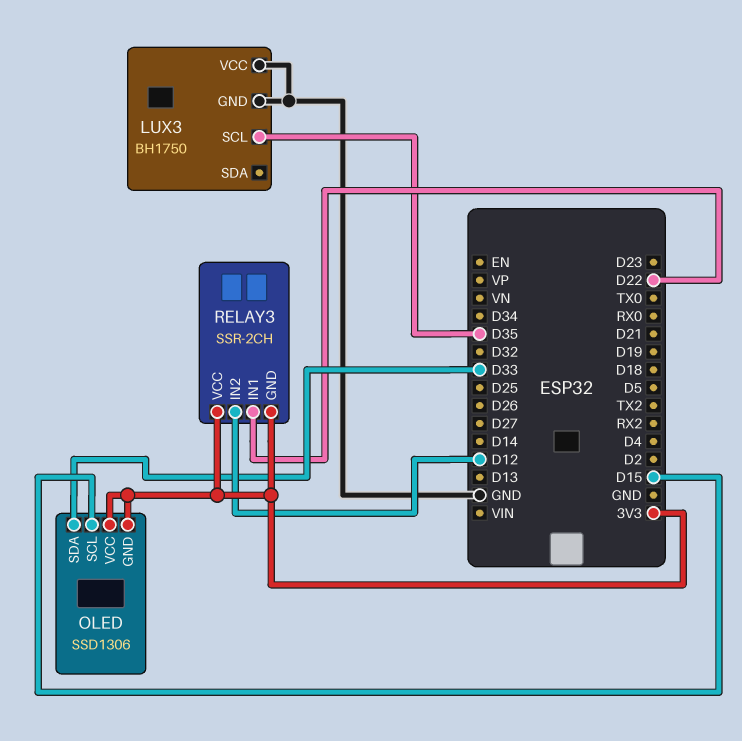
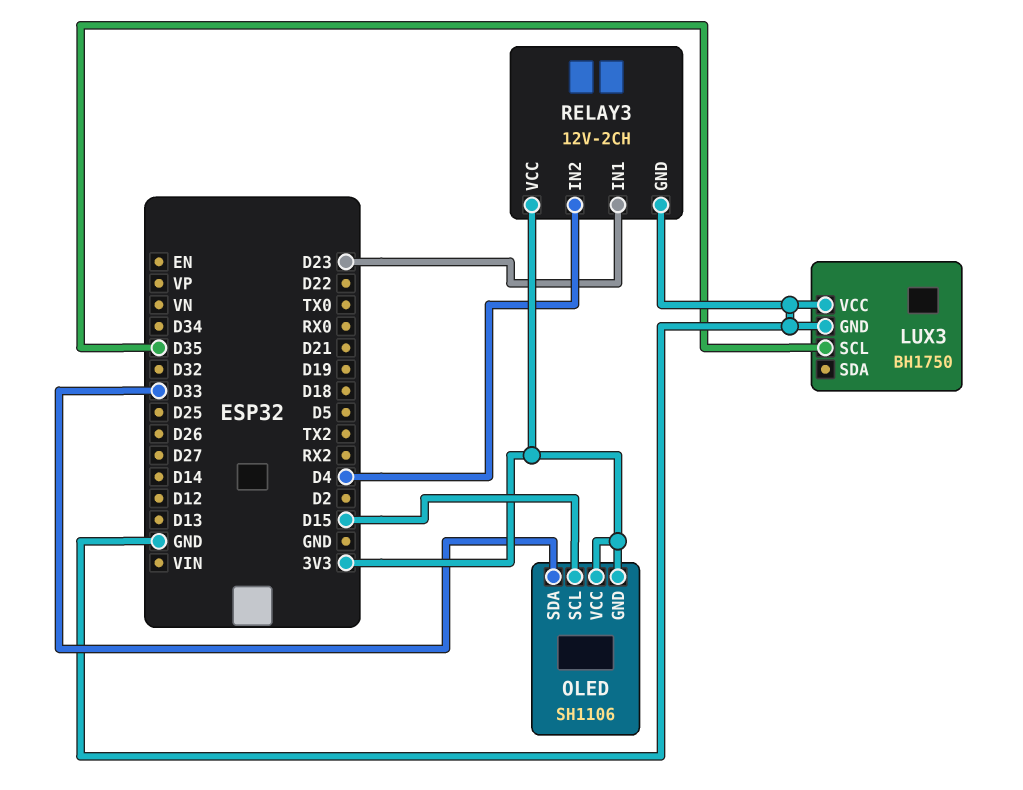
OLED: SSD1306 -> SH1106
RELAY3: SSR-2CH -> 12V-2CH
RELAY3 pin GND: 3V3 -> GND
RELAY3 pin IN1: D22 -> D23
RELAY3 pin IN2: D12 -> D4

